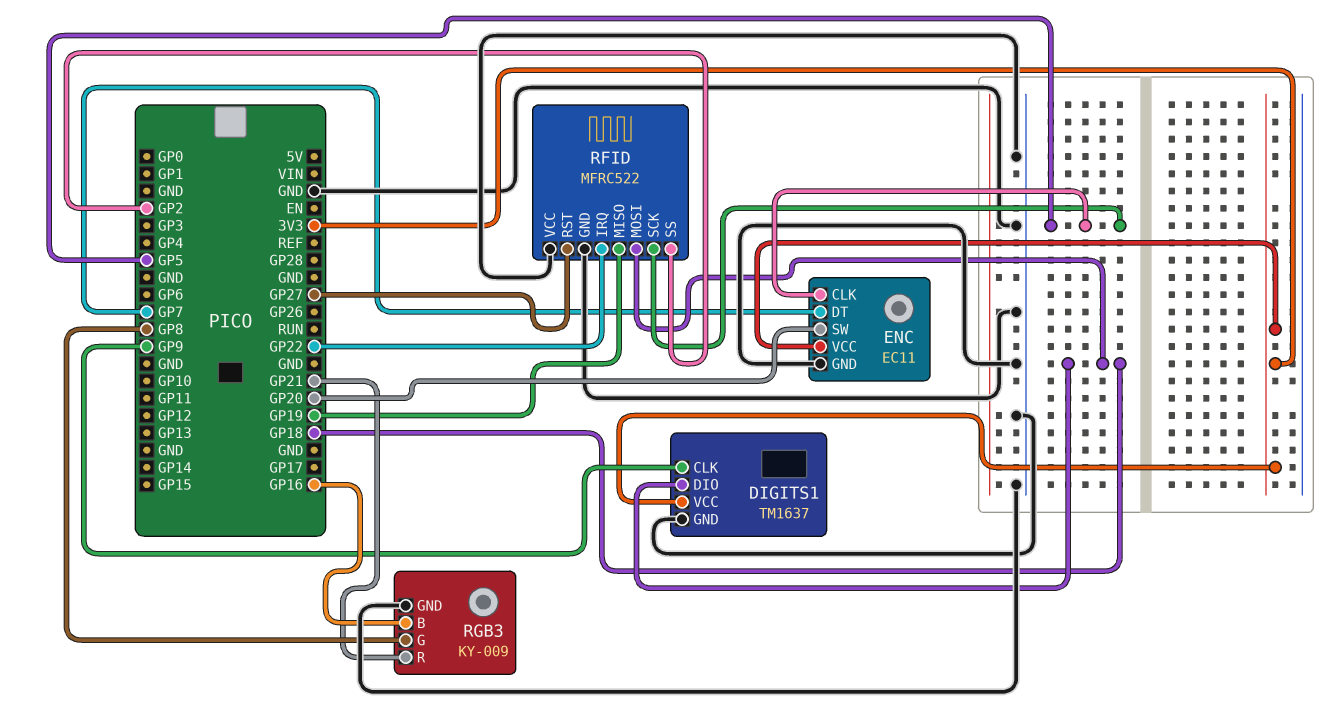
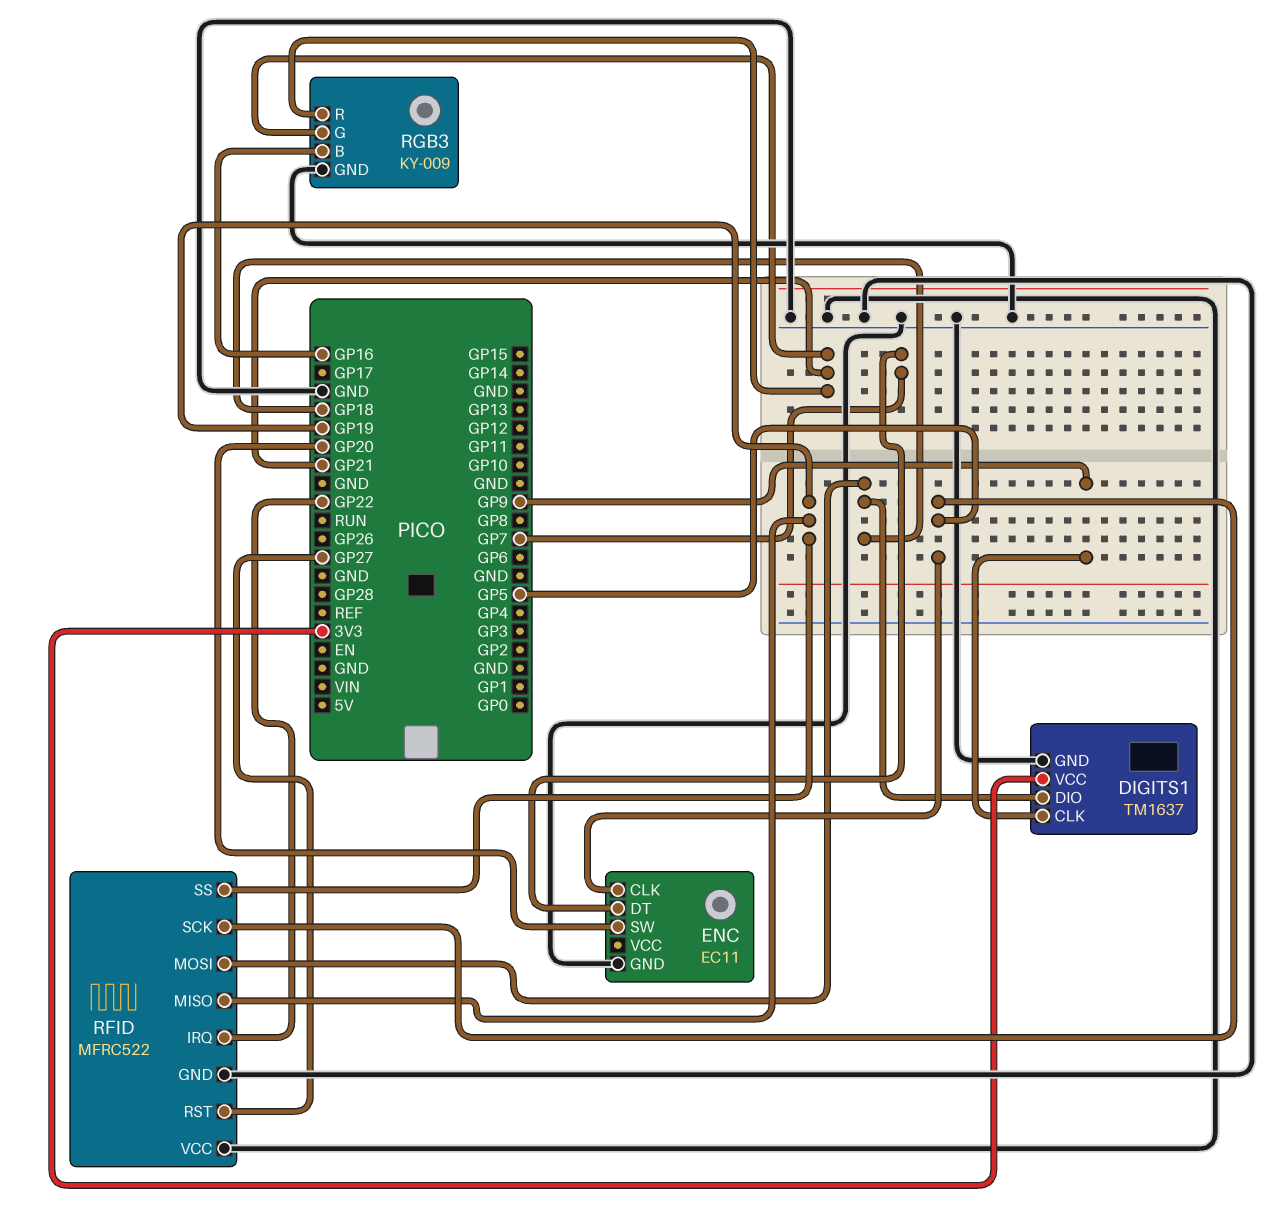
ENC pin VCC: 3V3 -> none
RFID pin SS: GP2 -> GP19
RGB3 pin G: GP8 -> GP21

